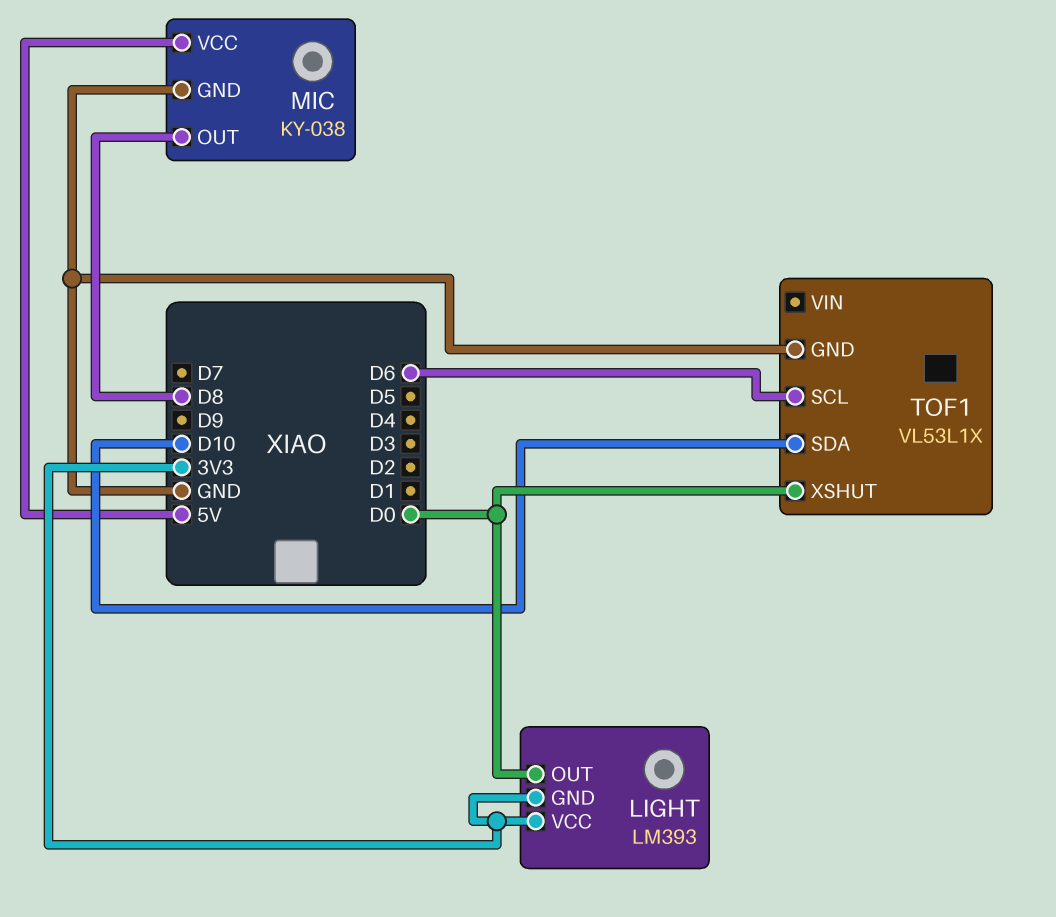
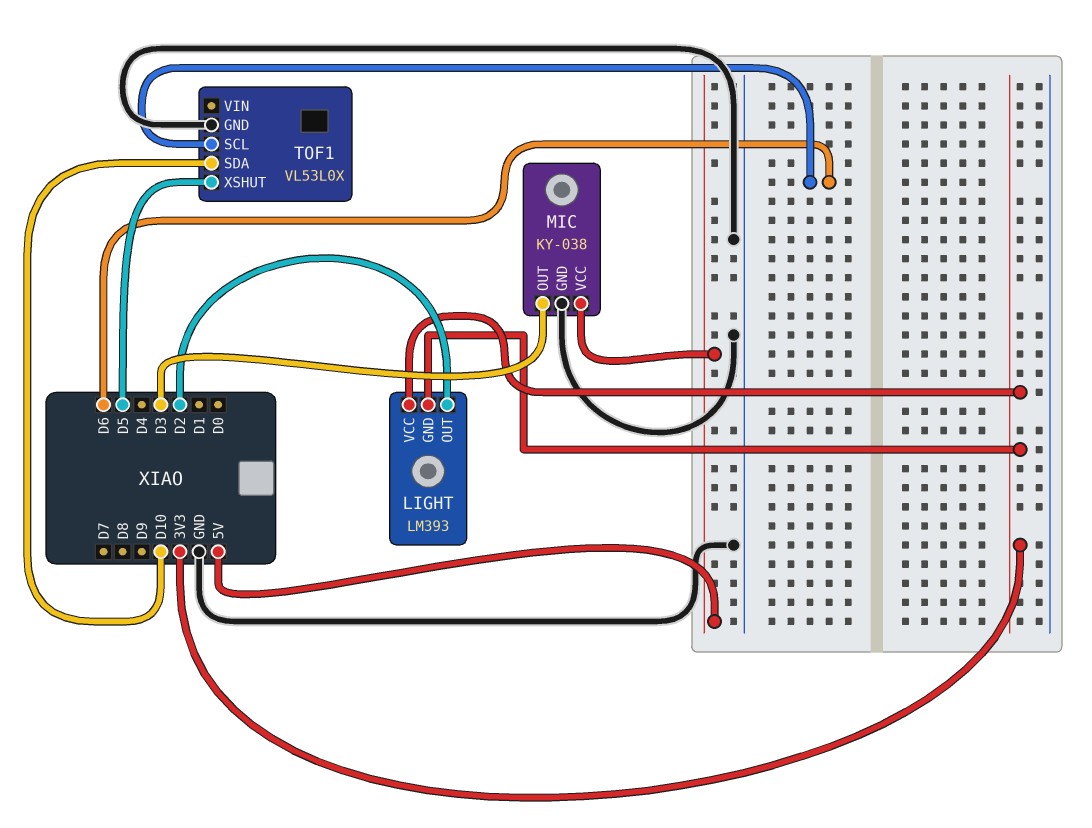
LIGHT pin OUT: D0 -> D2
MIC pin OUT: D8 -> D3
TOF1: VL53L1X -> VL53L0X
TOF1 pin XSHUT: D0 -> D5

